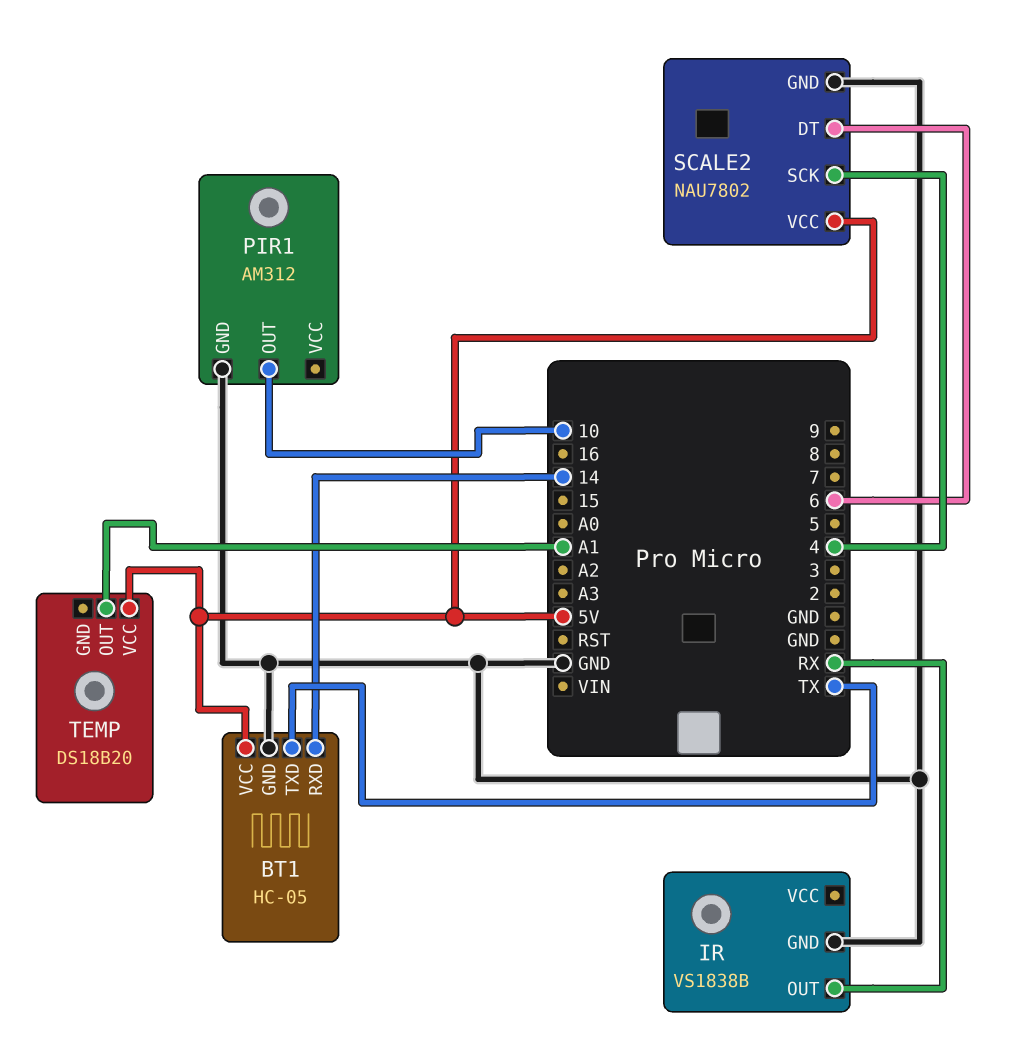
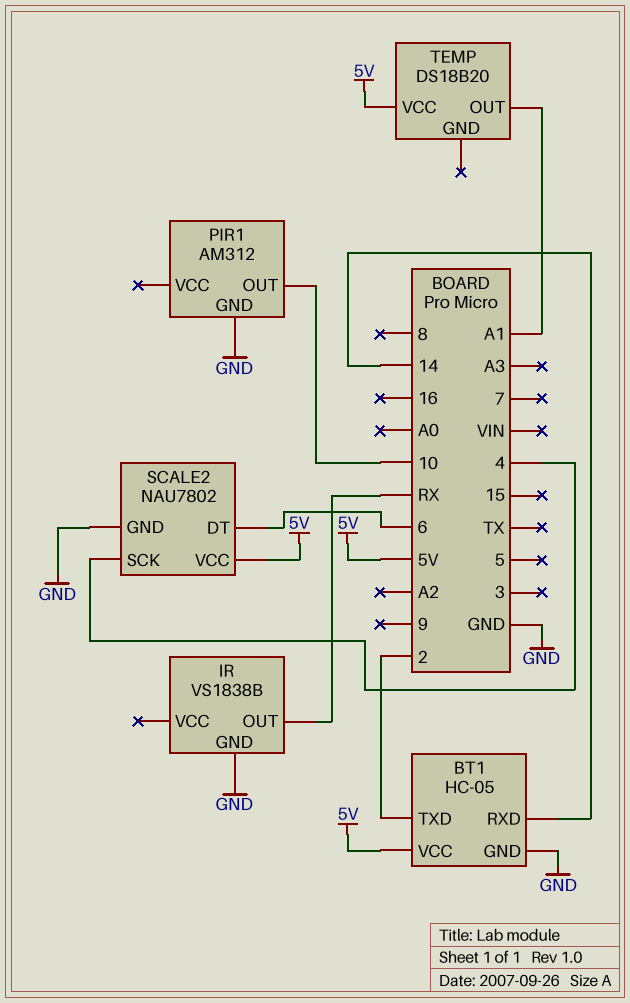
BT1 pin TXD: TX -> 2

